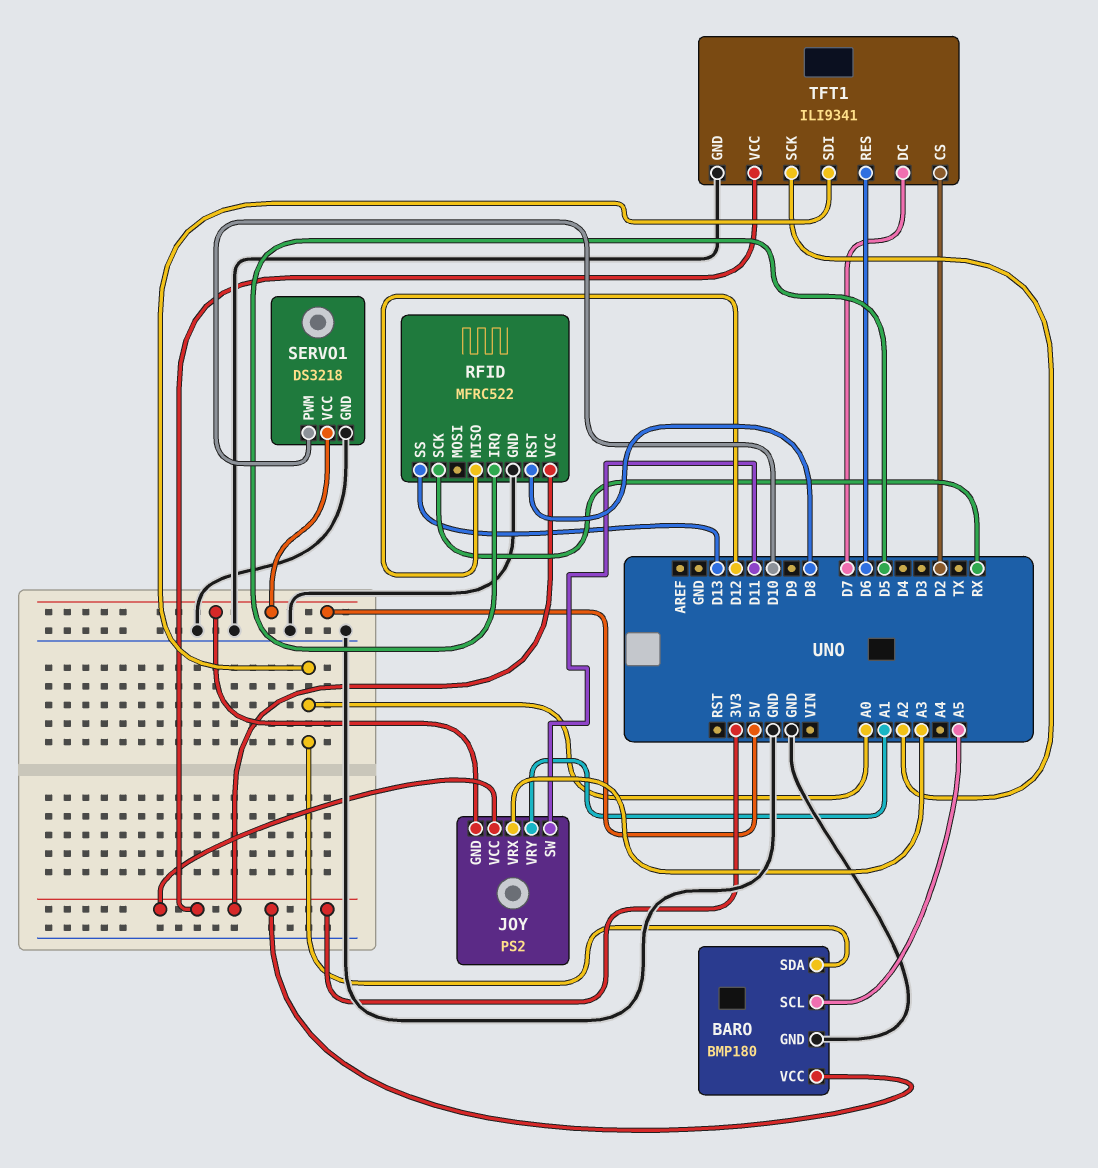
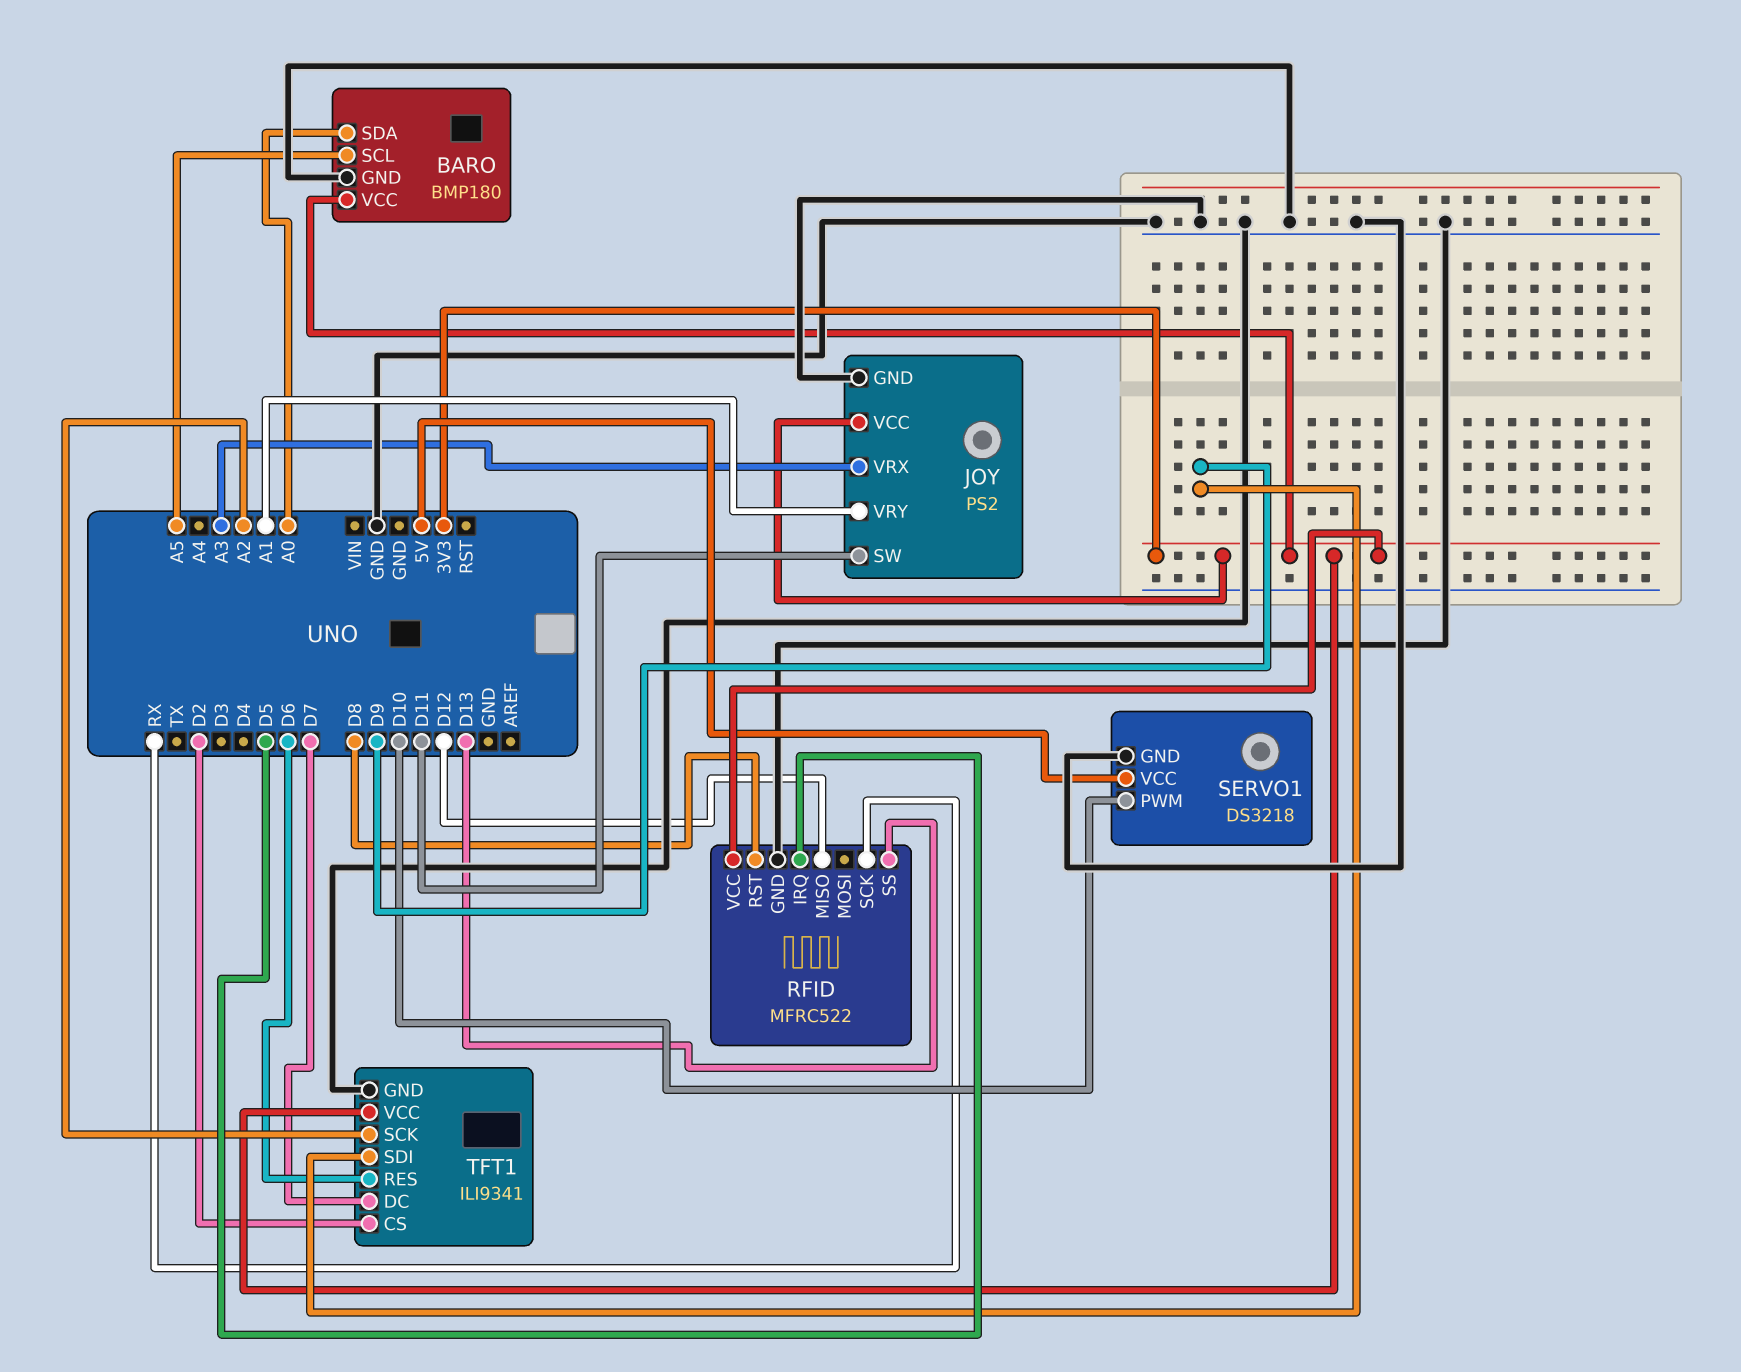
JOY pin GND: 5V -> GND
TFT1 pin SDI: A0 -> D9

